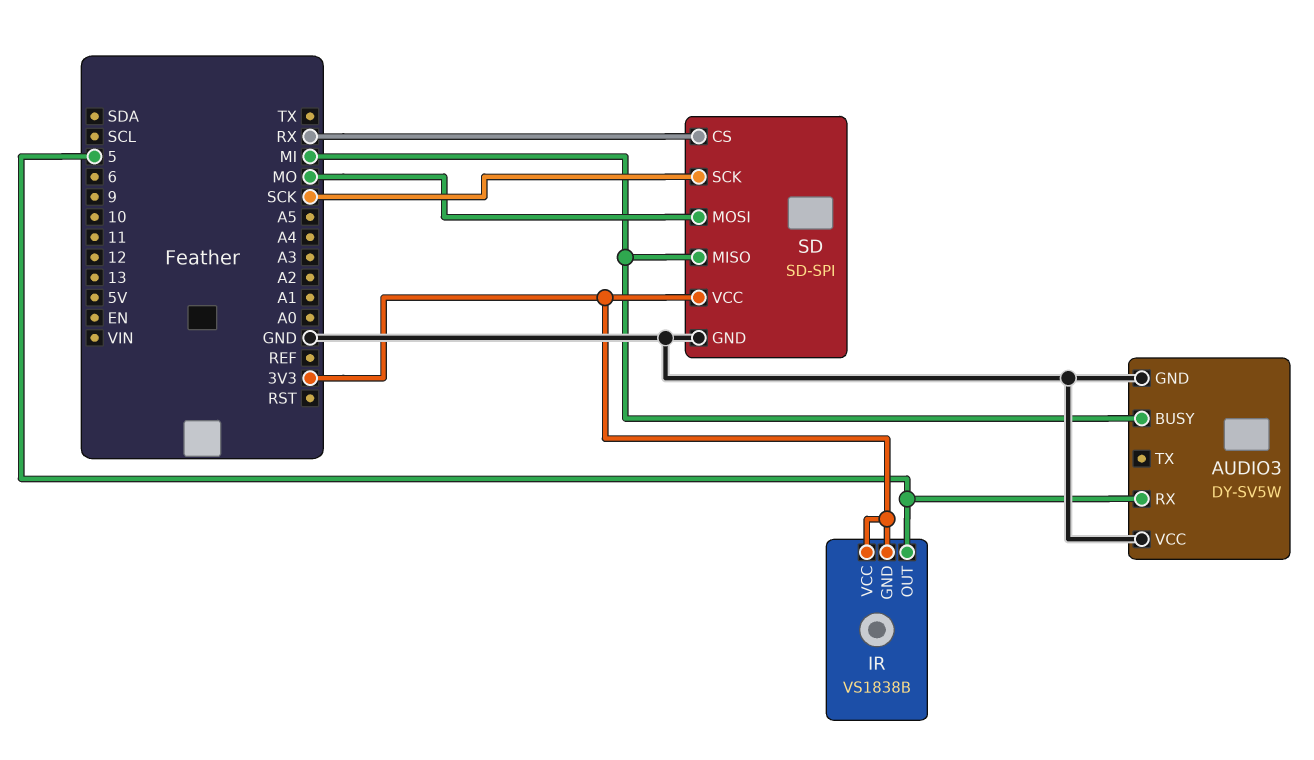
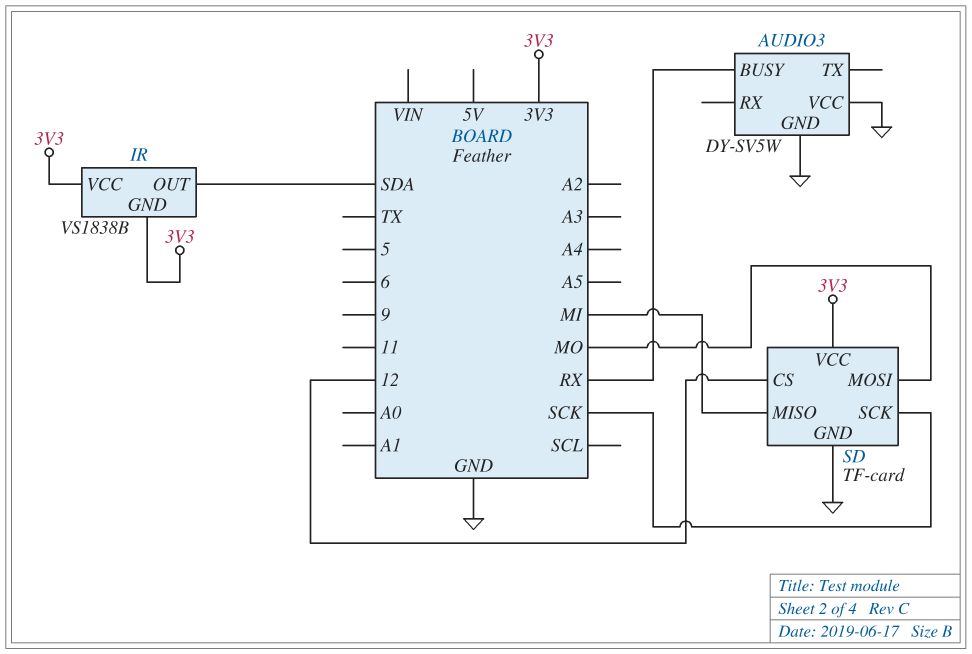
AUDIO3 pin BUSY: MI -> RX
AUDIO3 pin RX: 5 -> none
IR pin OUT: 5 -> SDA
SD: SD-SPI -> TF-card
SD pin CS: RX -> 12

